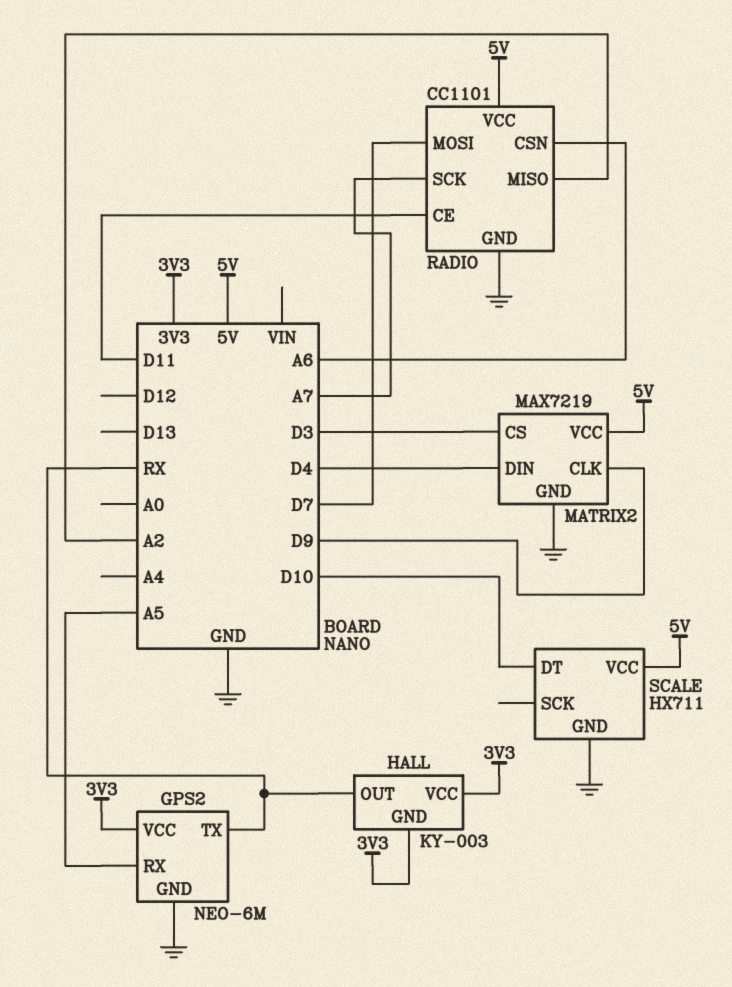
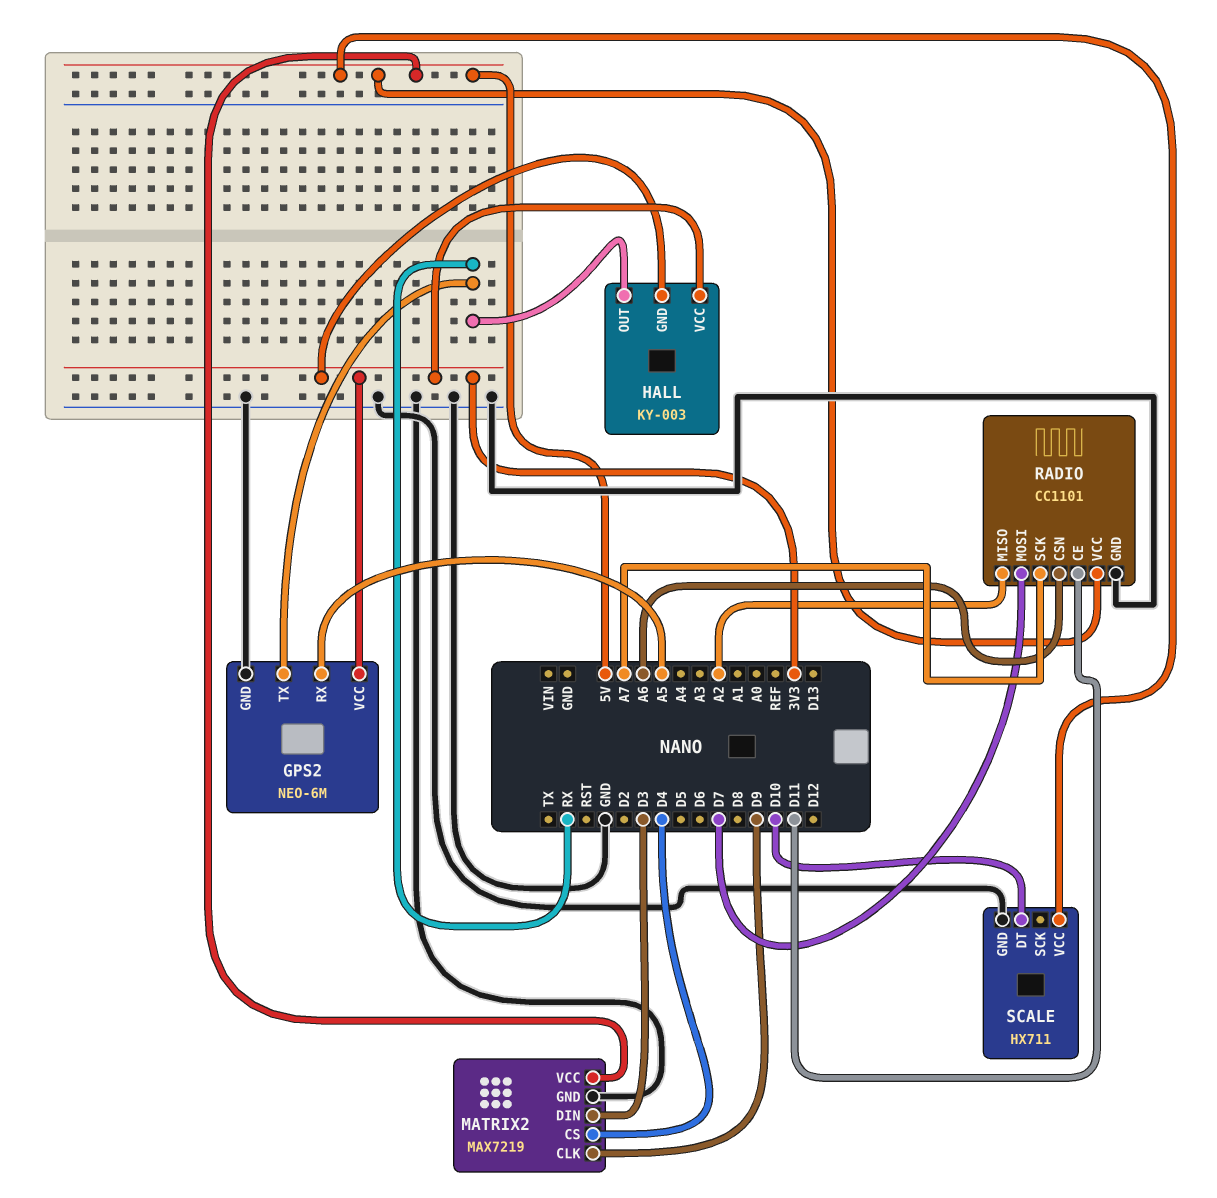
MATRIX2 pin CS: D3 -> D4
MATRIX2 pin DIN: D4 -> D3

